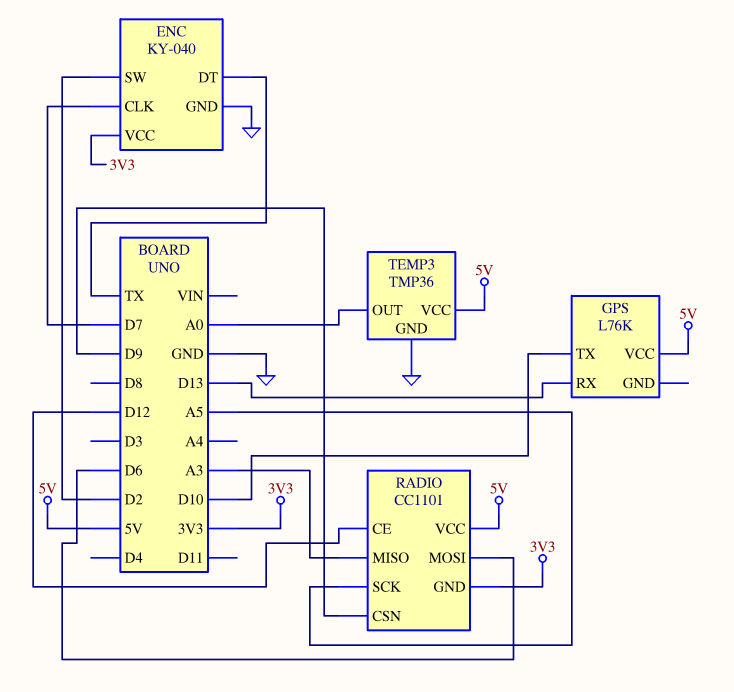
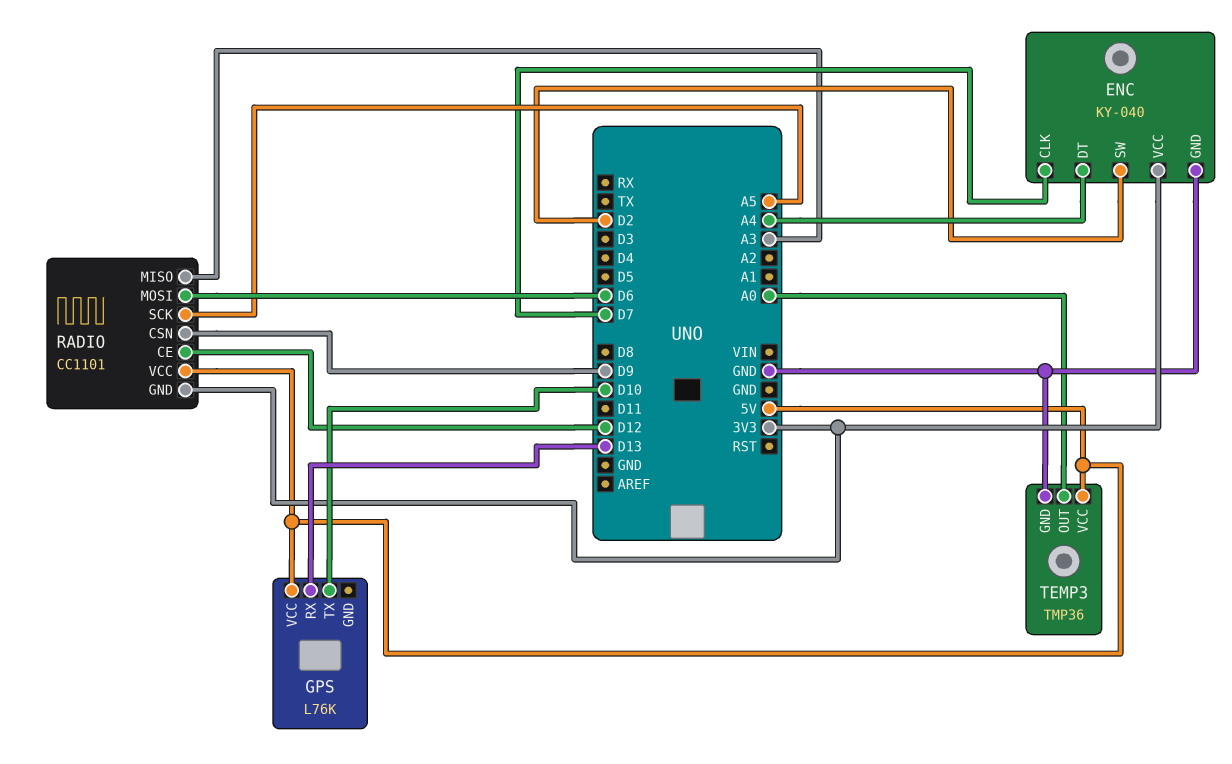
ENC pin DT: TX -> A4

